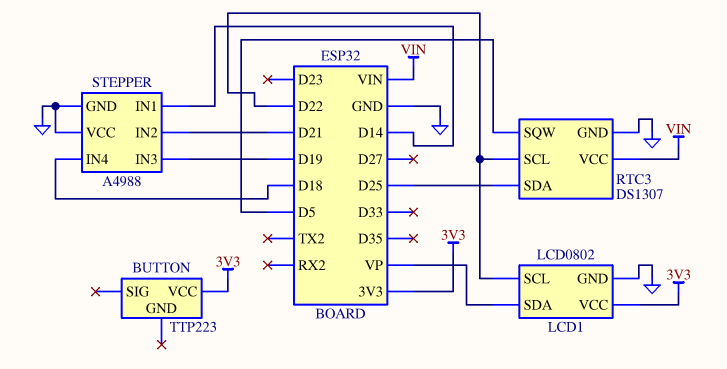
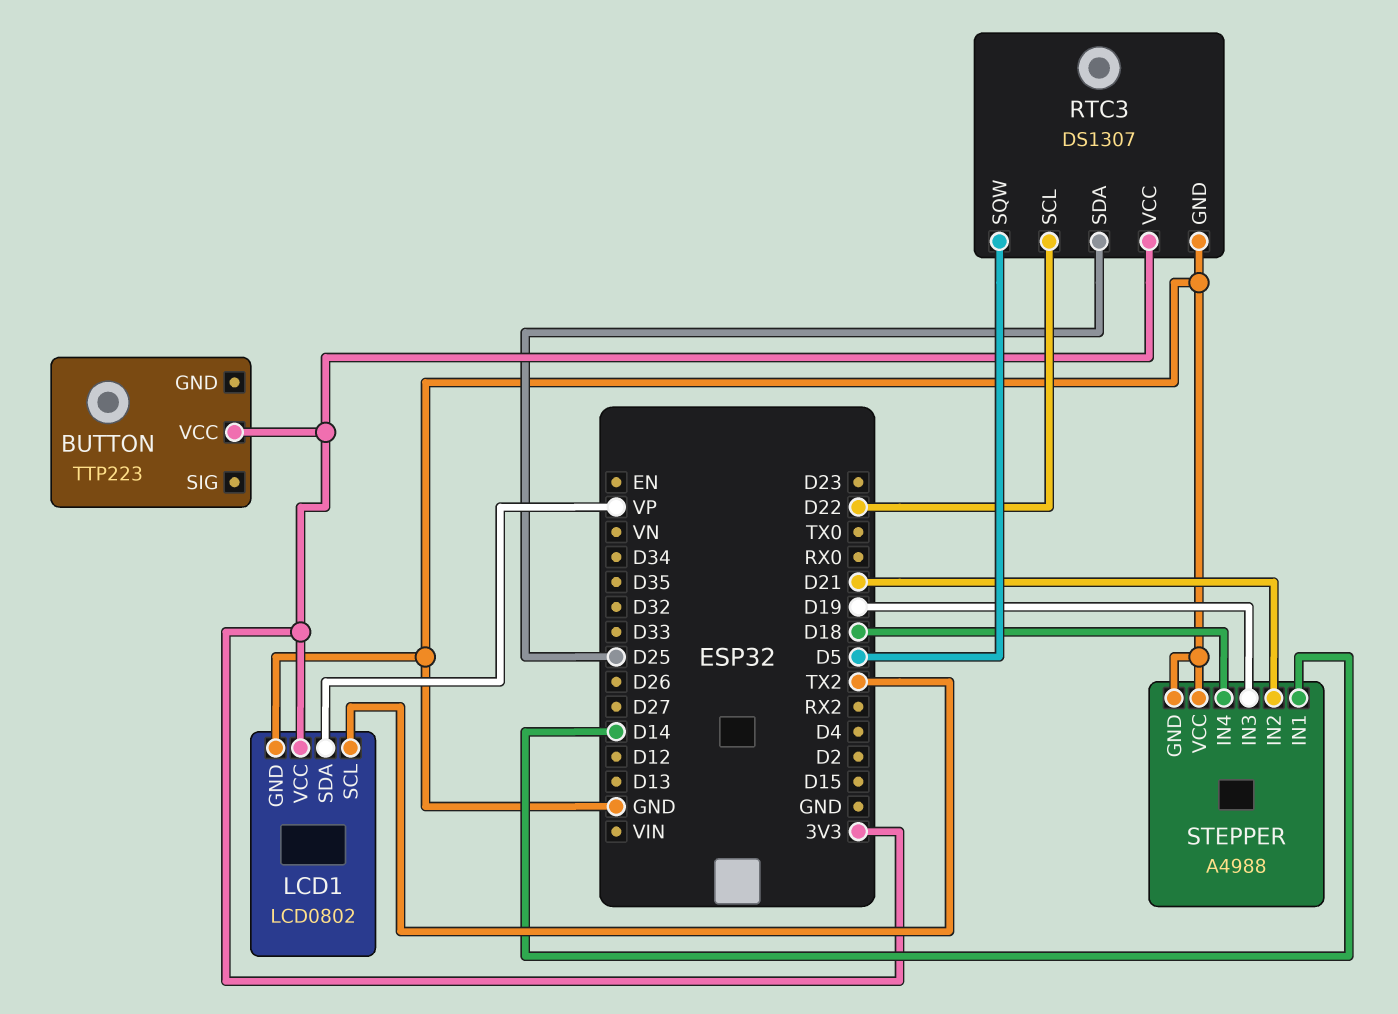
LCD1 pin SCL: D22 -> TX2
RTC3 pin VCC: VIN -> 3V3

